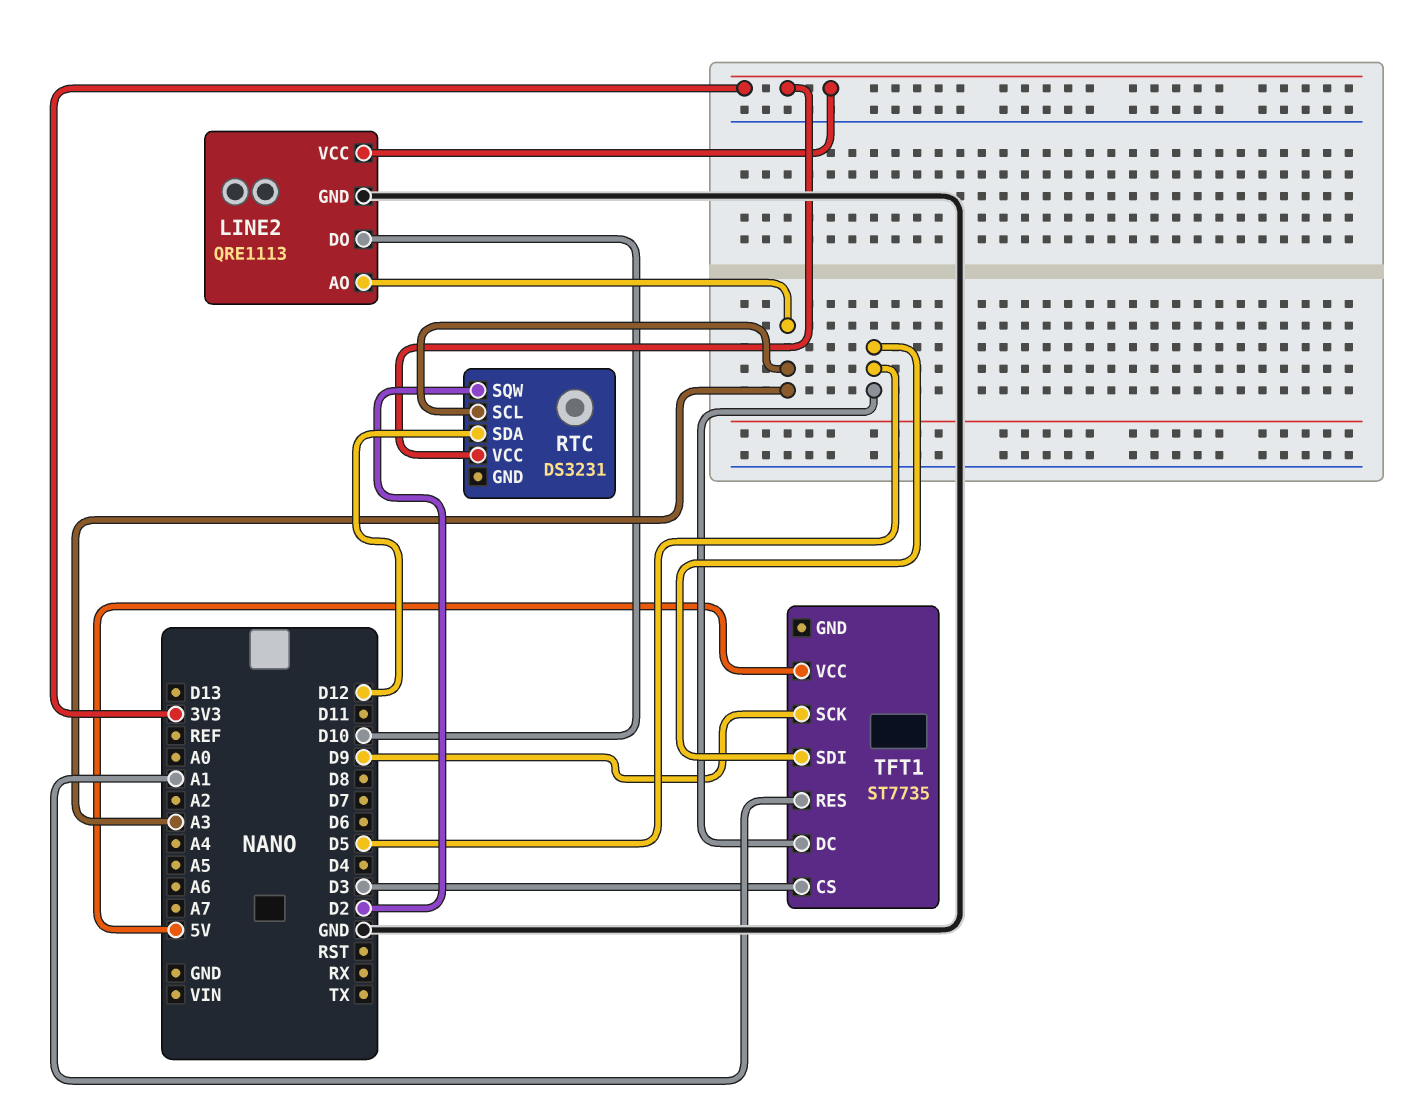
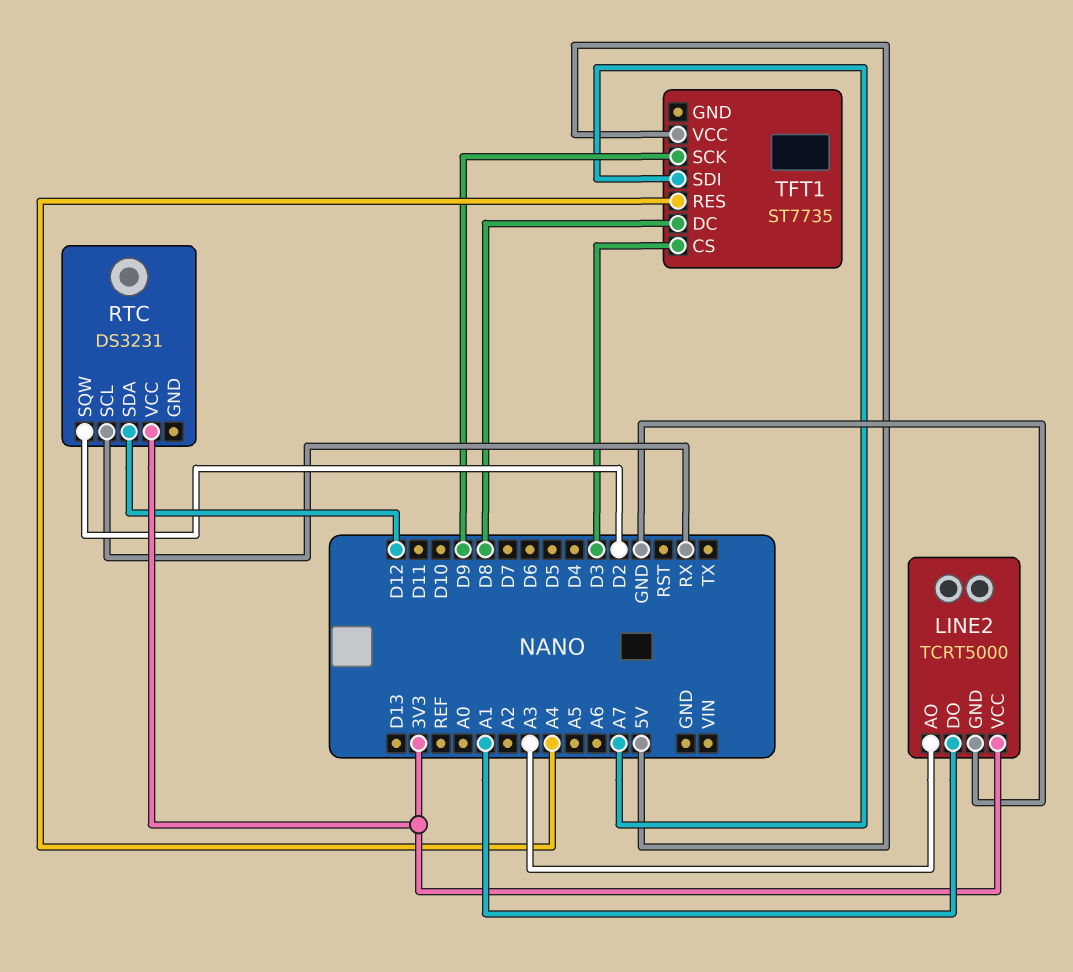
LINE2: QRE1113 -> TCRT5000
LINE2 pin DO: D10 -> A1
RTC pin SCL: A3 -> RX
TFT1 pin DC: D5 -> D8
TFT1 pin RES: A1 -> A4
TFT1 pin SDI: D5 -> A7

